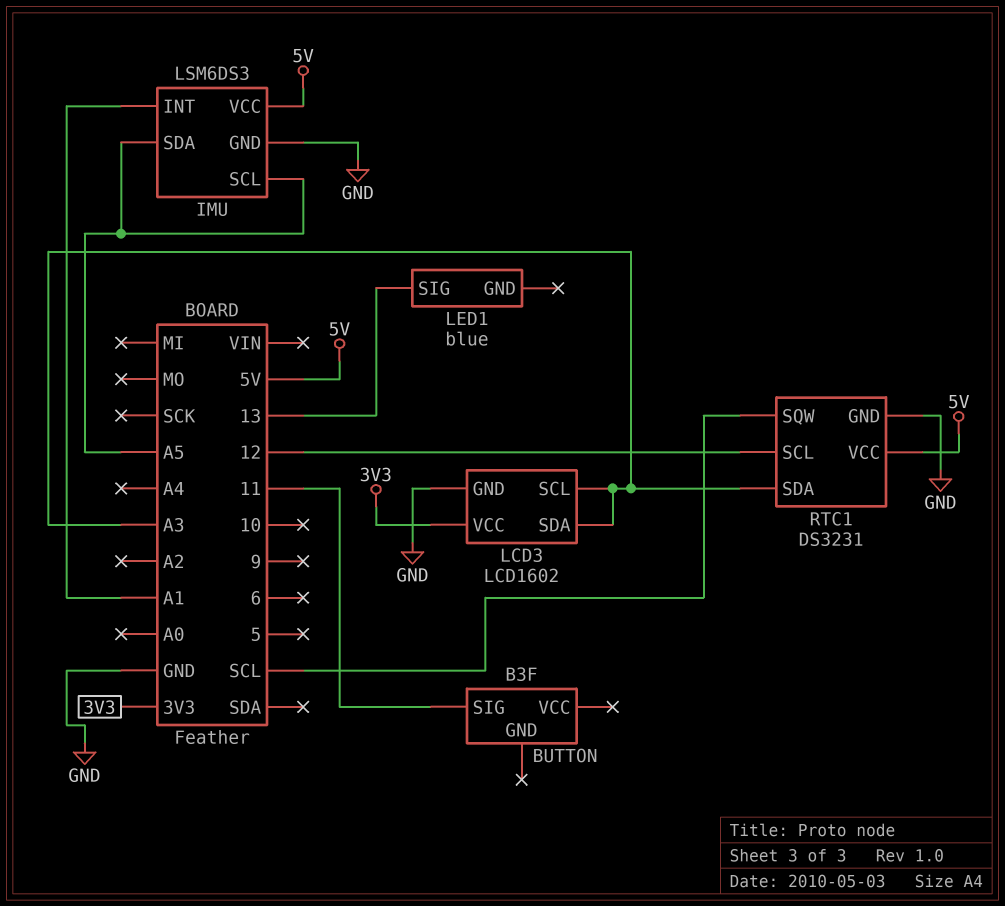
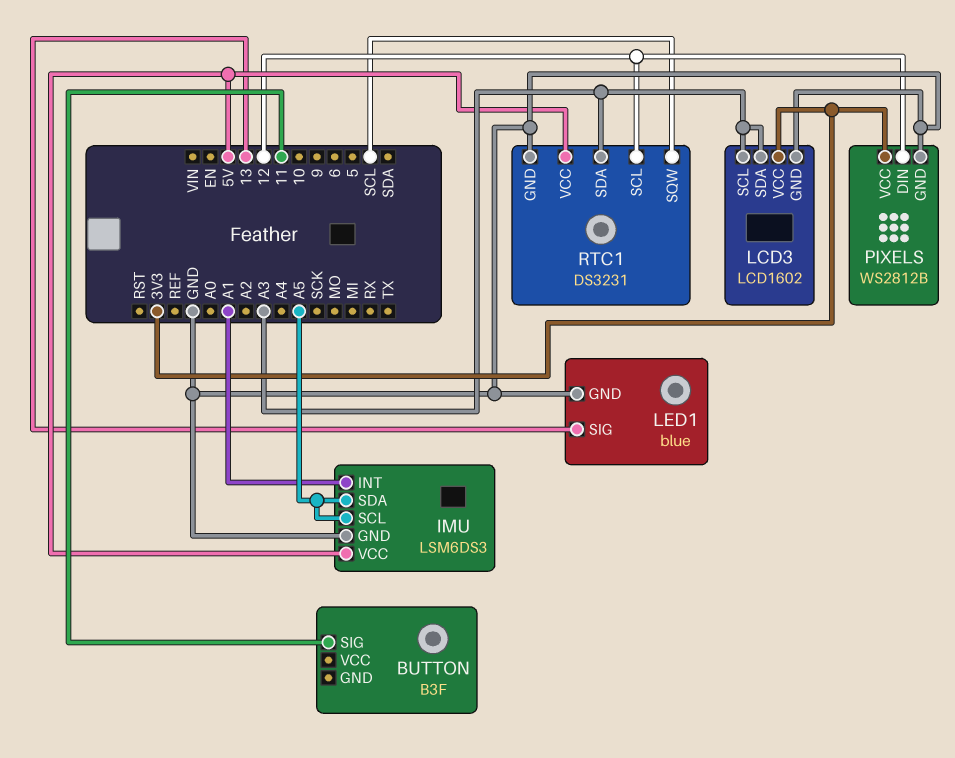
LED1 pin GND: none -> GND
PIXELS: none -> WS2812B
PIXELS pin DIN: none -> 12
PIXELS pin GND: none -> GND
PIXELS pin VCC: none -> 3V3

